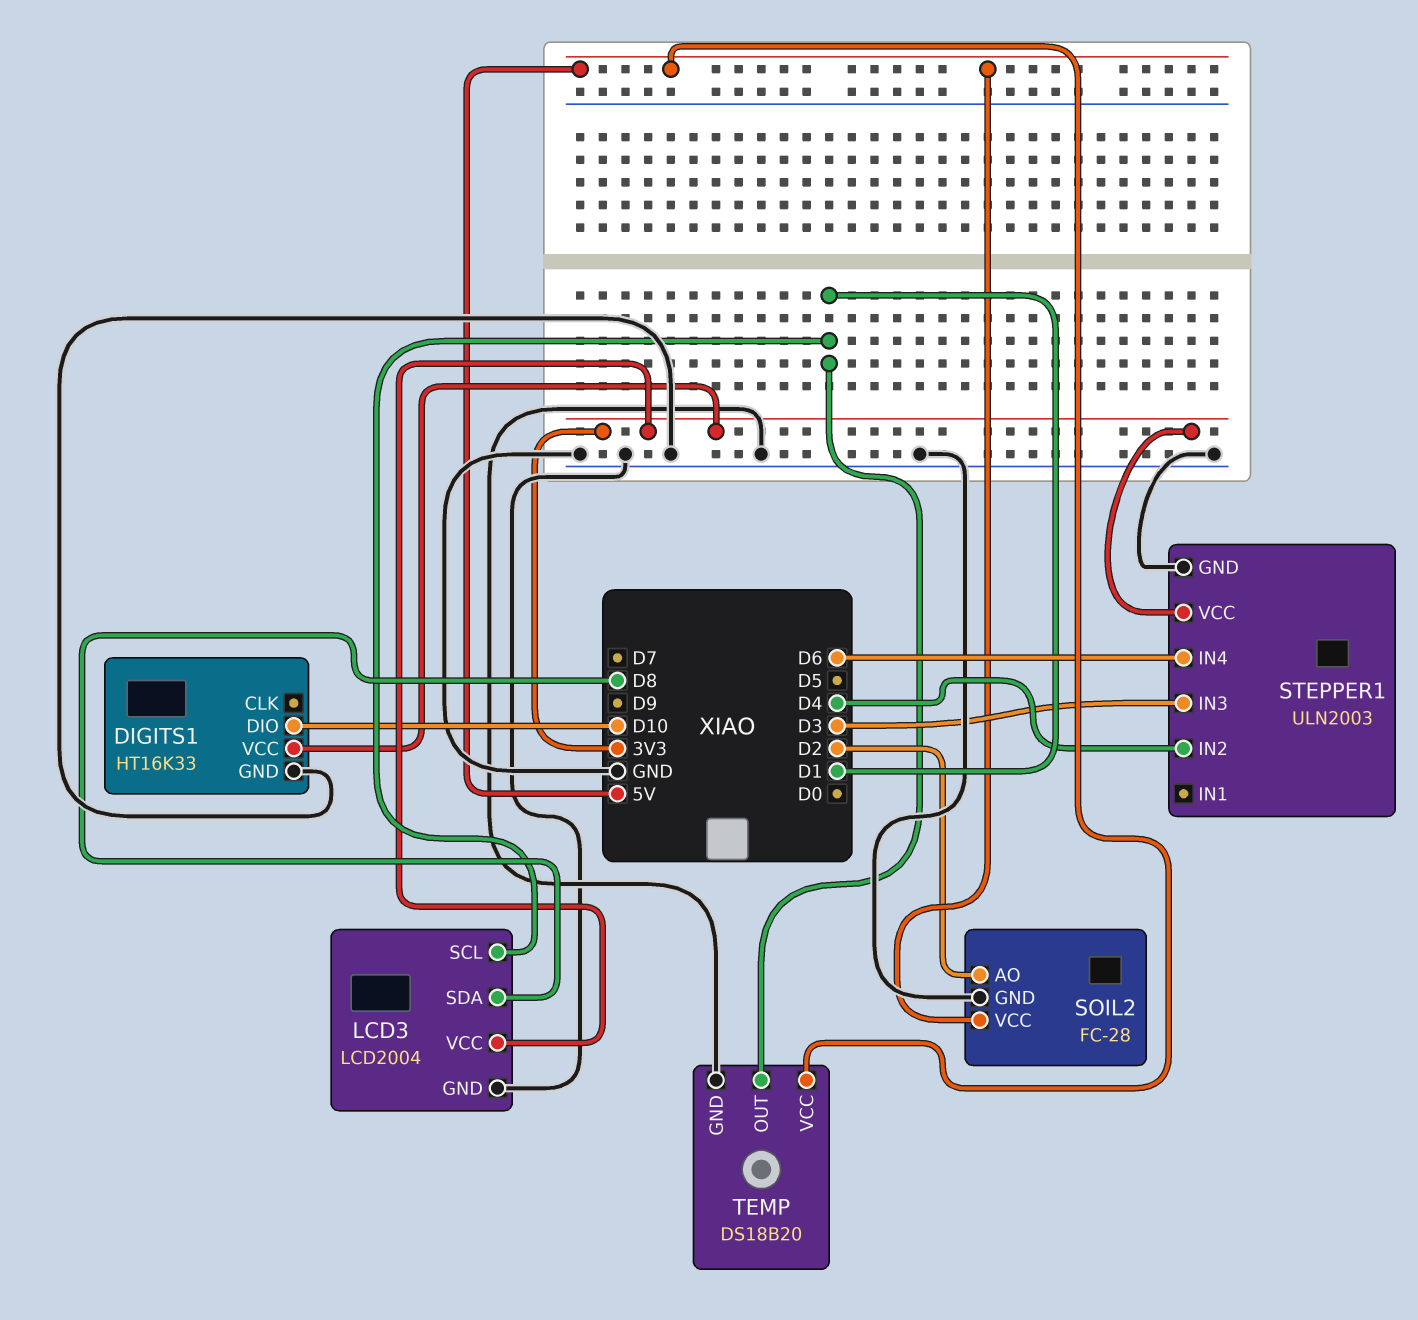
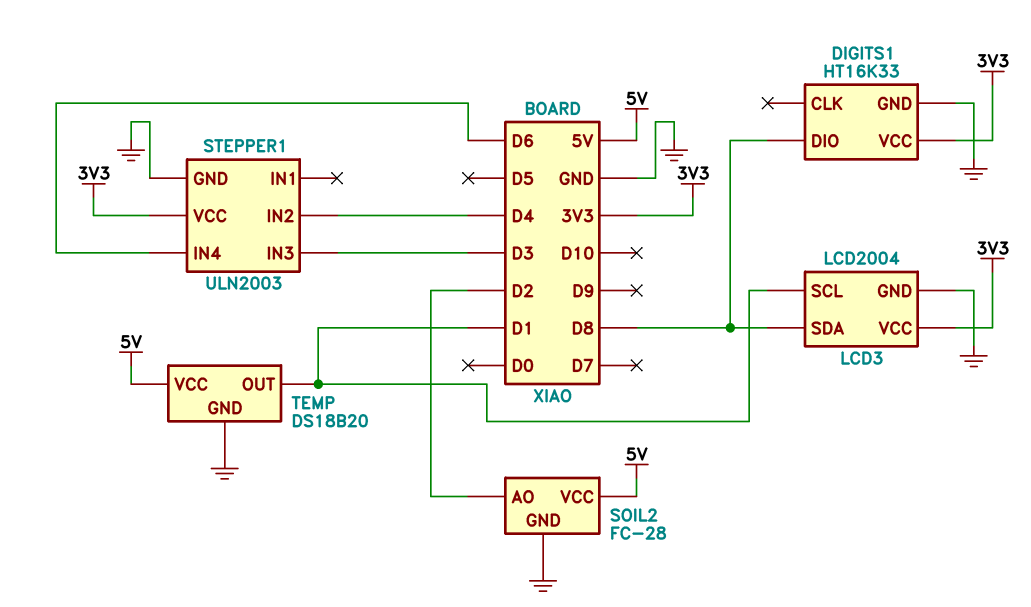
DIGITS1 pin DIO: D10 -> D8

